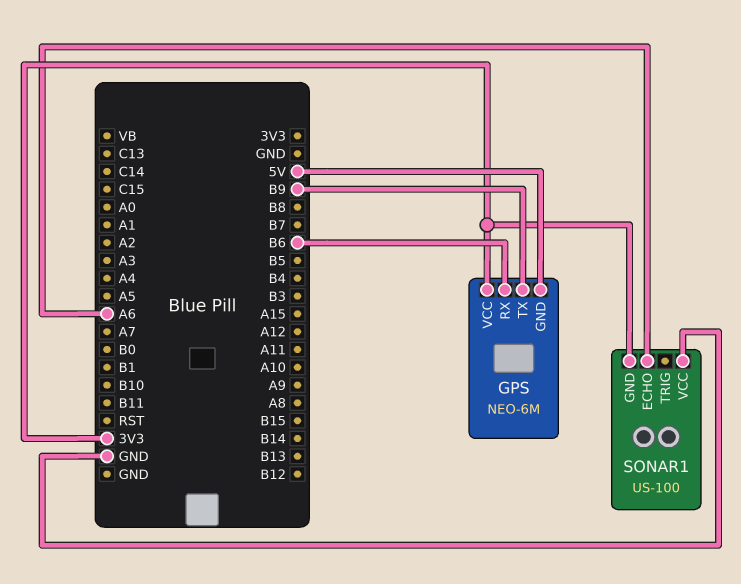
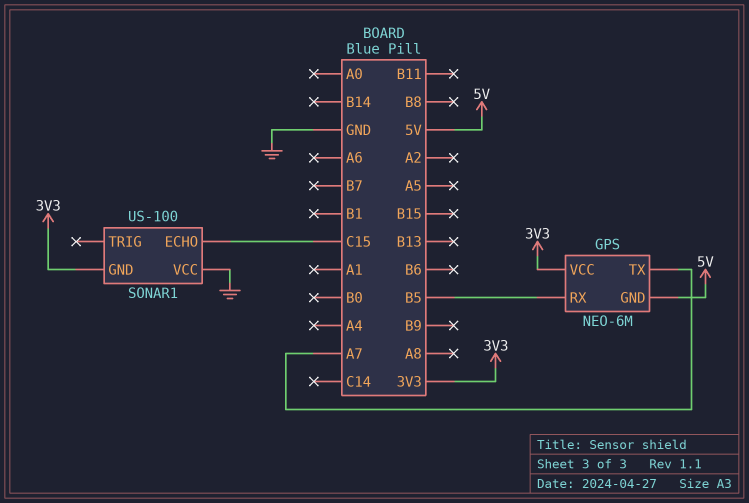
GPS pin RX: B6 -> B5
GPS pin TX: B9 -> A7
SONAR1 pin ECHO: A6 -> C15

